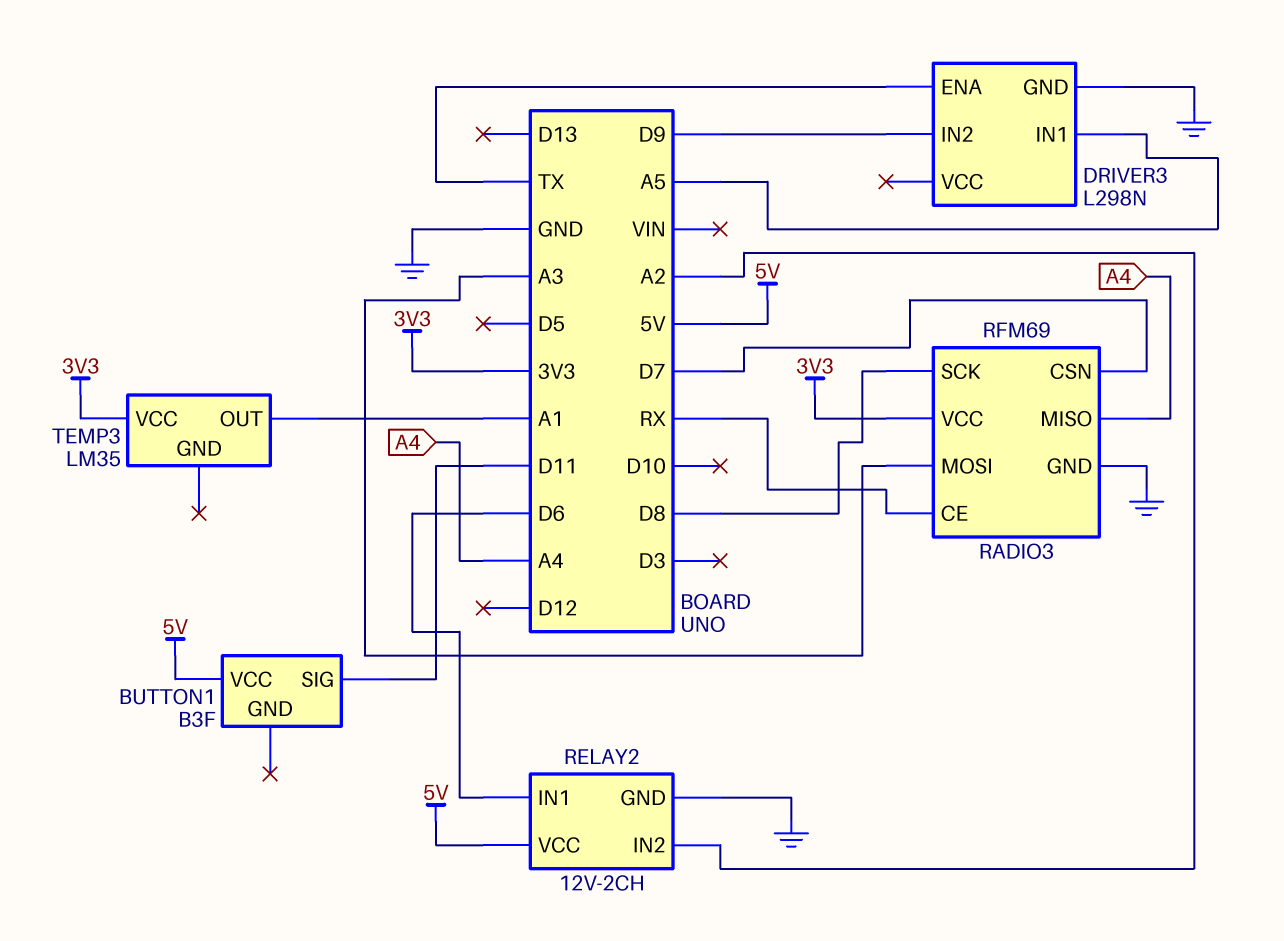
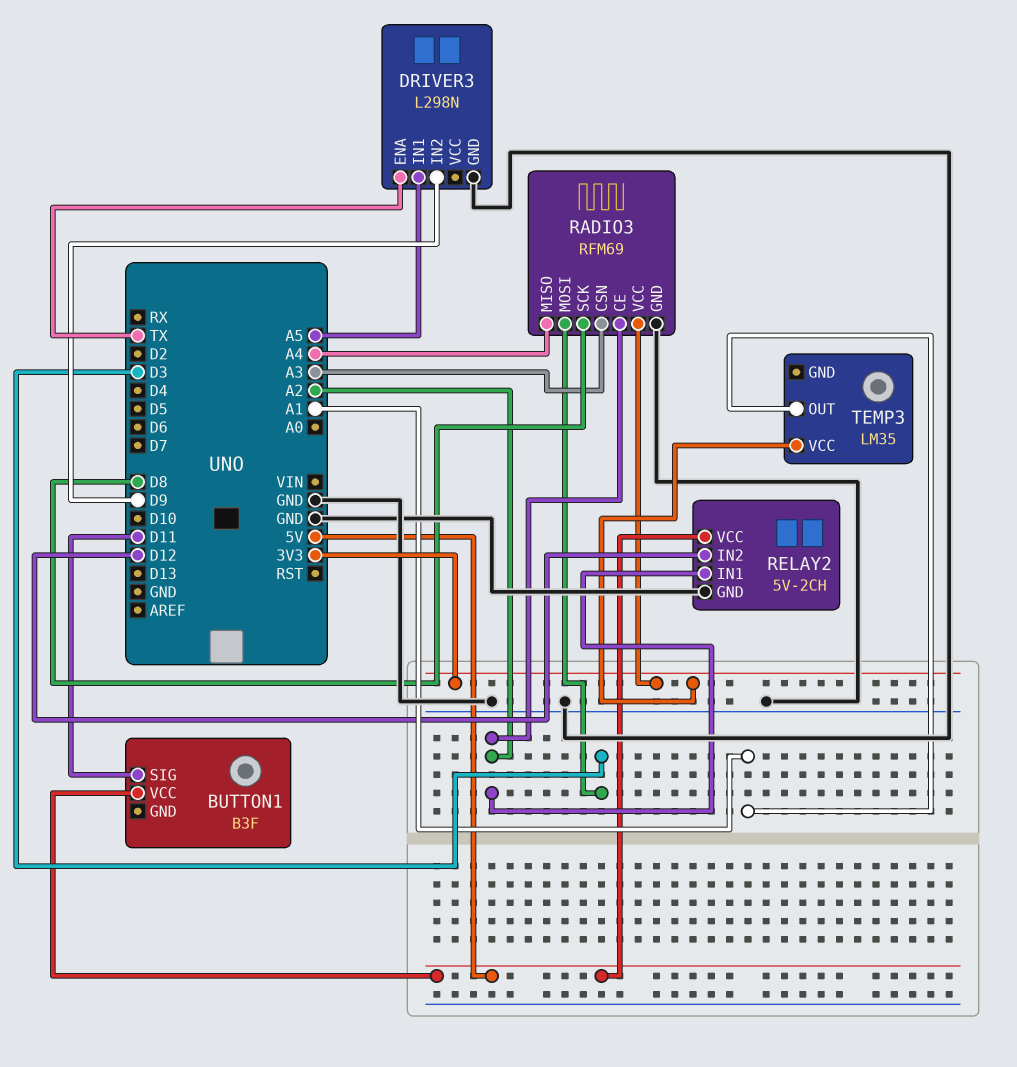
RADIO3 pin CE: RX -> A2
RADIO3 pin CSN: D7 -> A3
RADIO3 pin MOSI: A3 -> D3
RELAY2: 12V-2CH -> 5V-2CH
RELAY2 pin IN1: D6 -> A2
RELAY2 pin IN2: A2 -> D12

